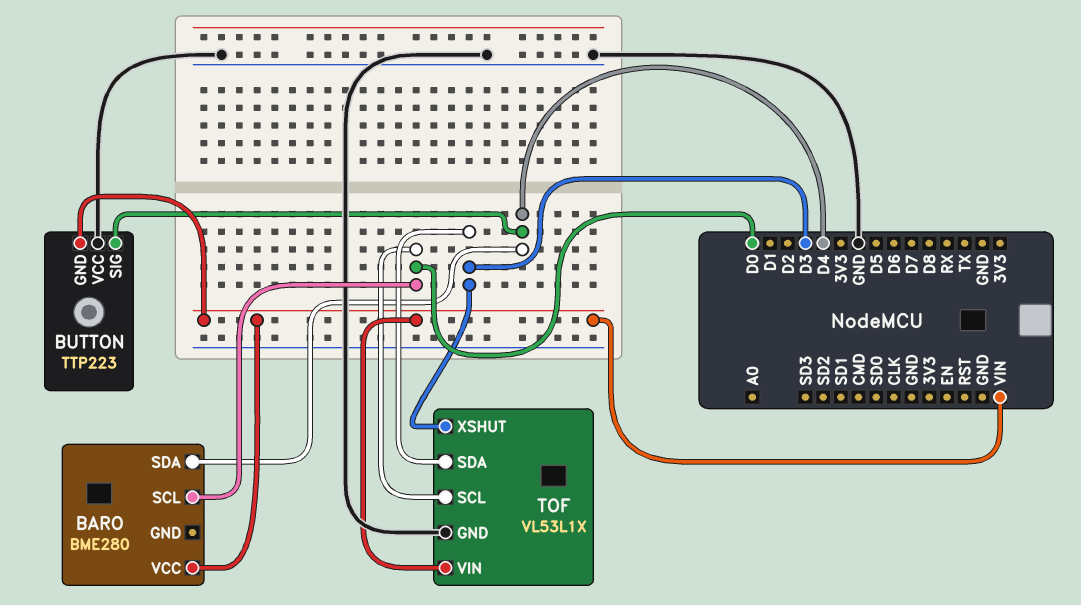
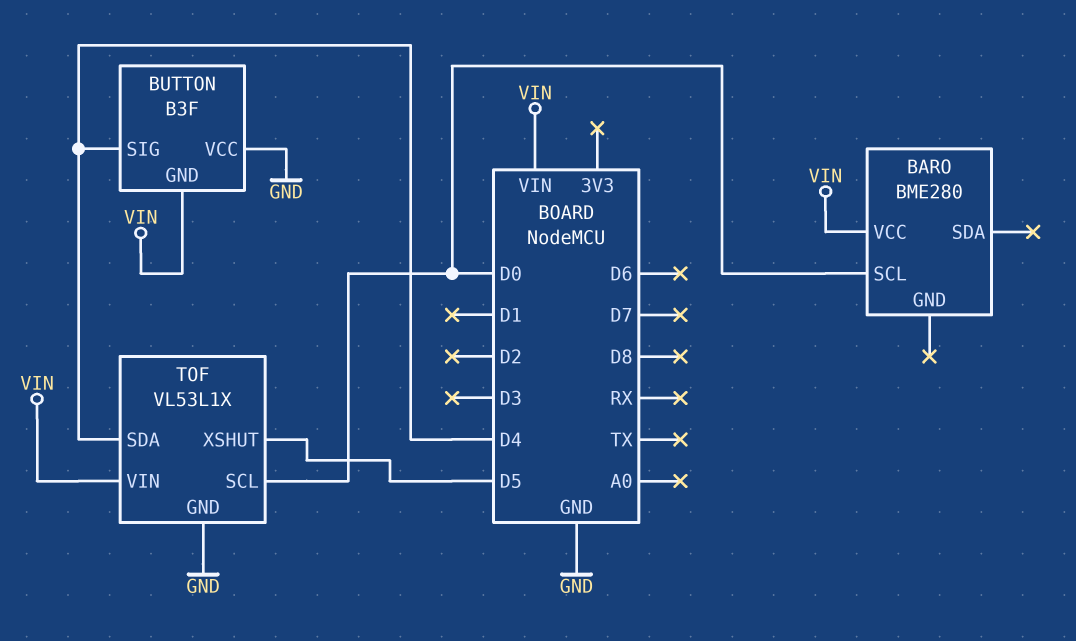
BARO pin SDA: D4 -> none
BUTTON: TTP223 -> B3F
TOF pin SDA: D3 -> D4
TOF pin XSHUT: D3 -> D5

